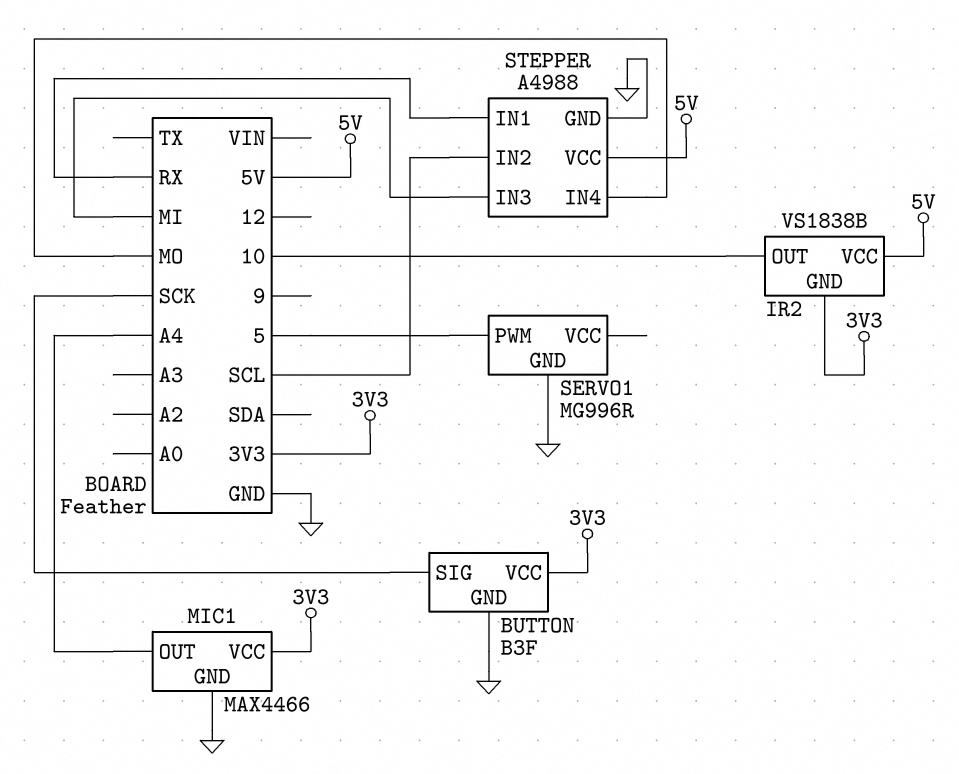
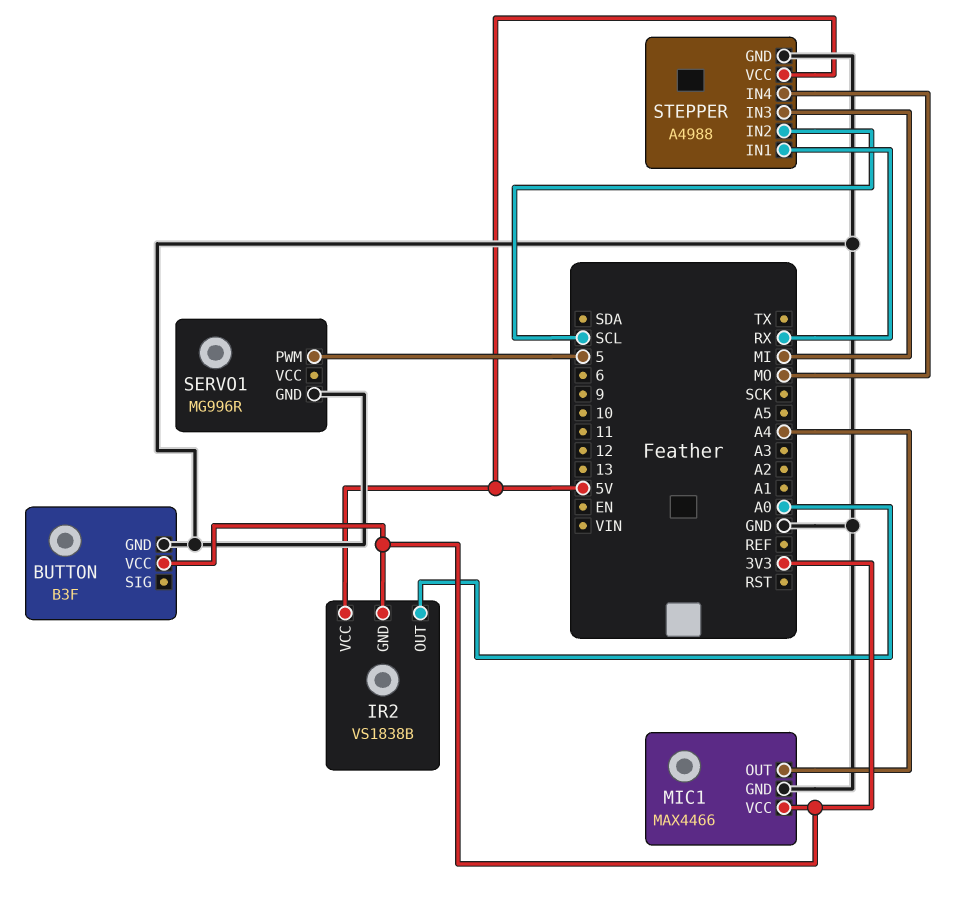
BUTTON pin SIG: SCK -> none
IR2 pin OUT: 10 -> A0

